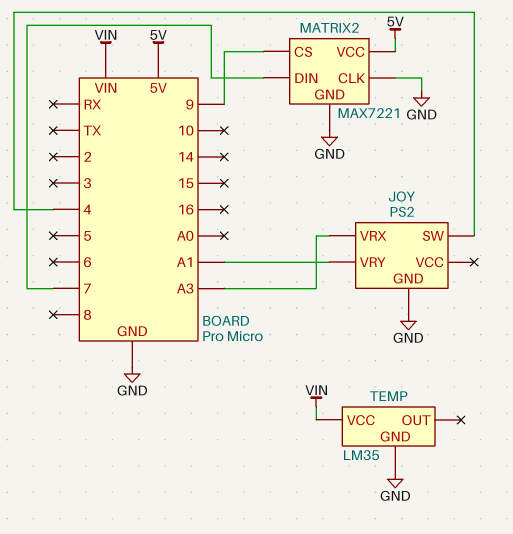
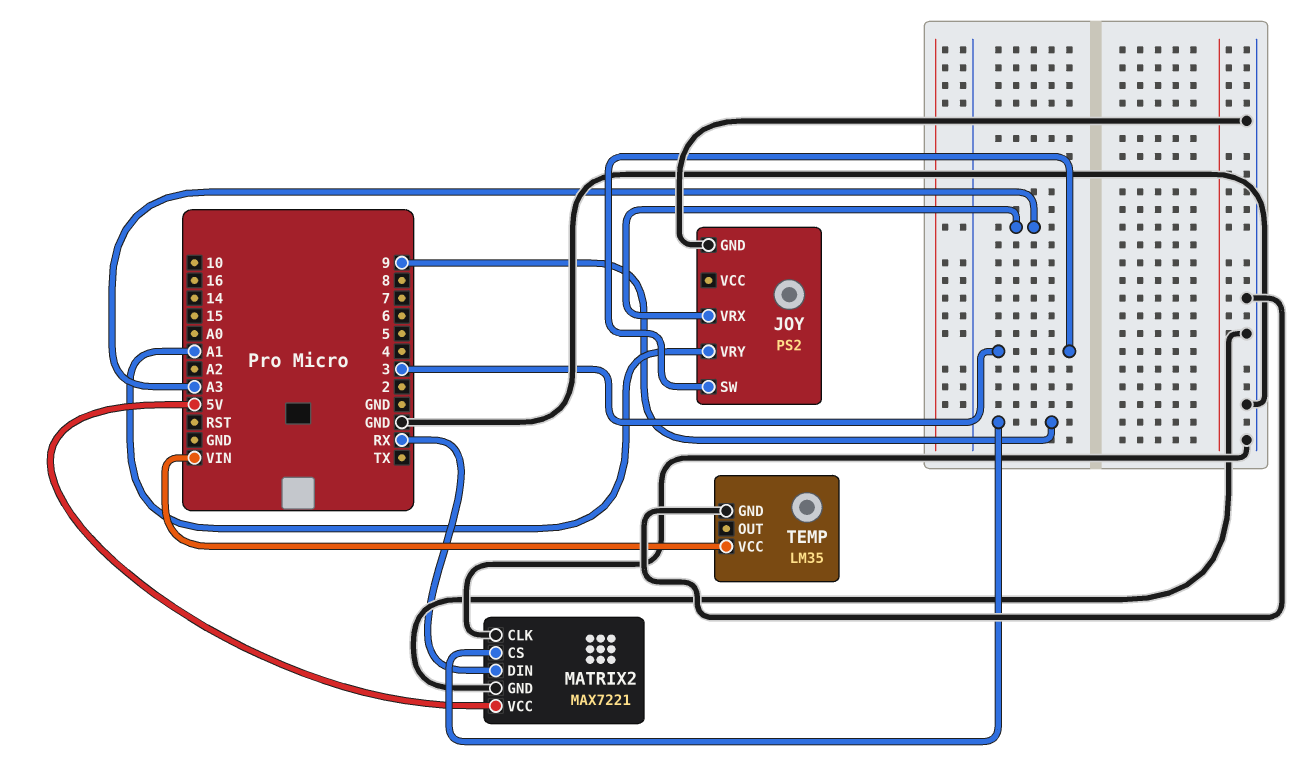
JOY pin SW: 4 -> 3
MATRIX2 pin DIN: 7 -> RX

